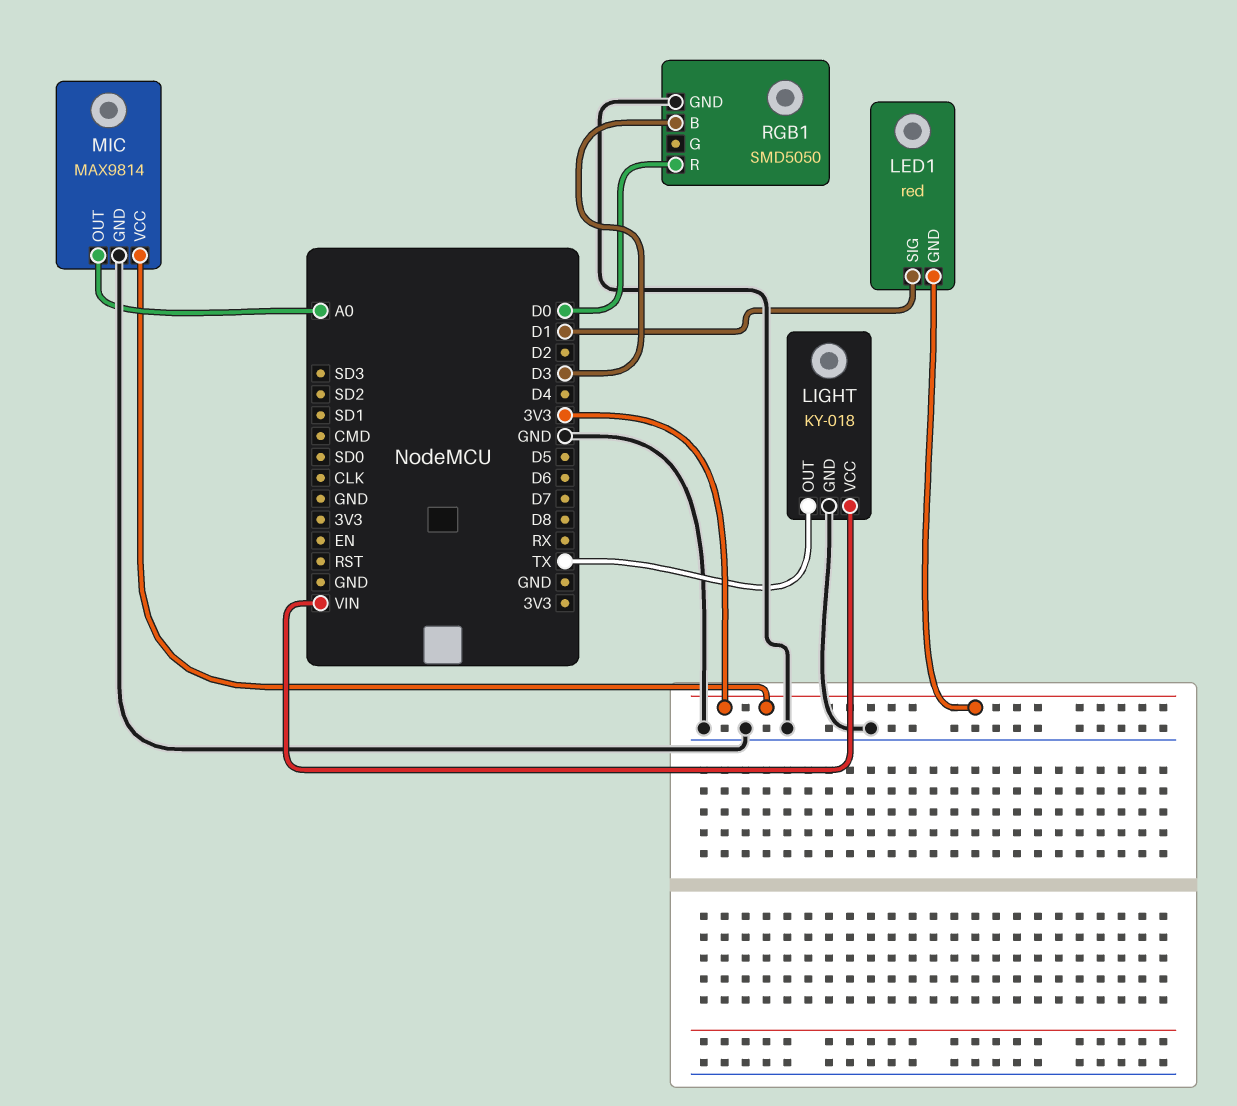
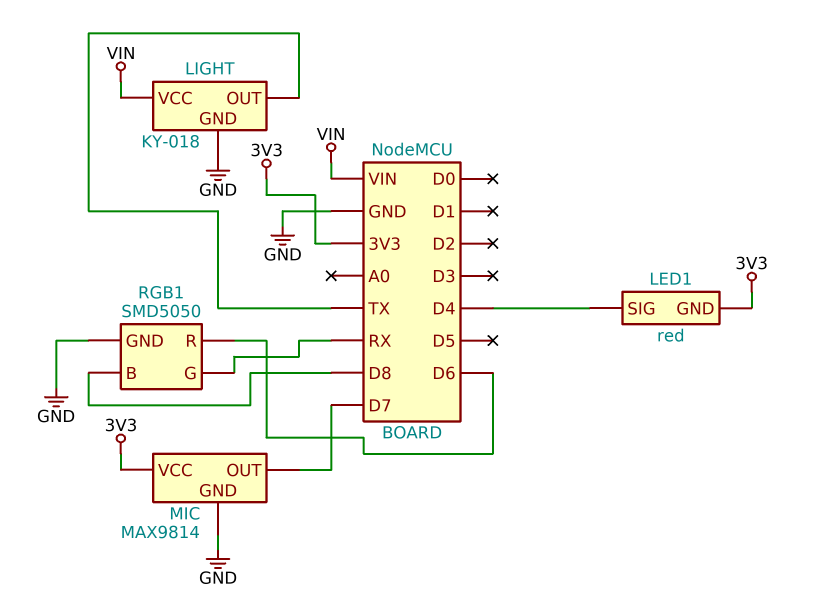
LED1 pin SIG: D1 -> D4
MIC pin OUT: A0 -> D7
RGB1 pin B: D3 -> D8
RGB1 pin G: none -> RX
RGB1 pin R: D0 -> D6

